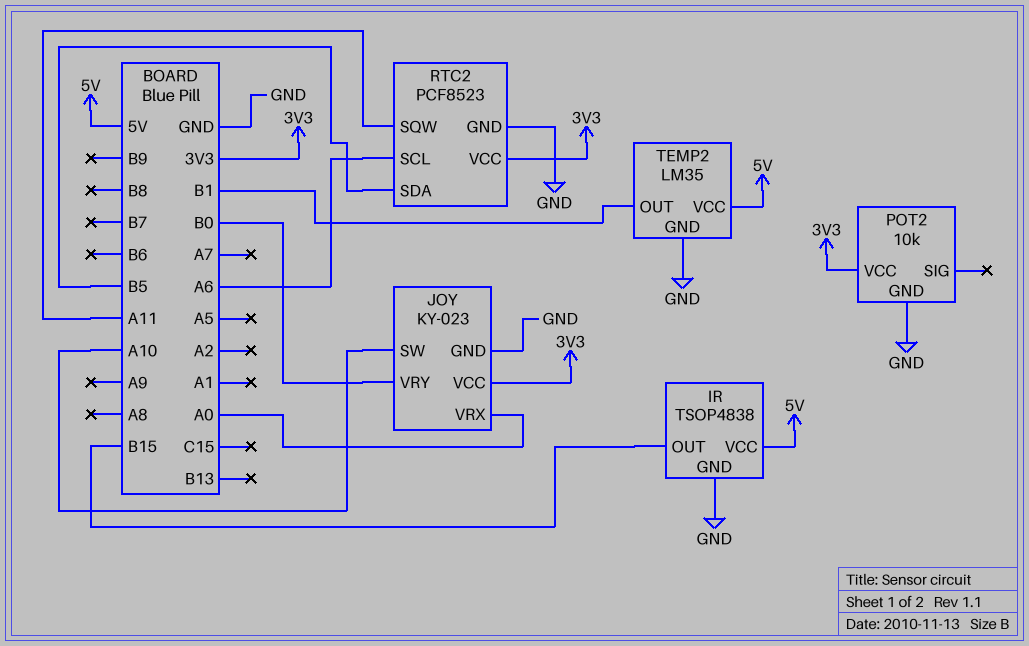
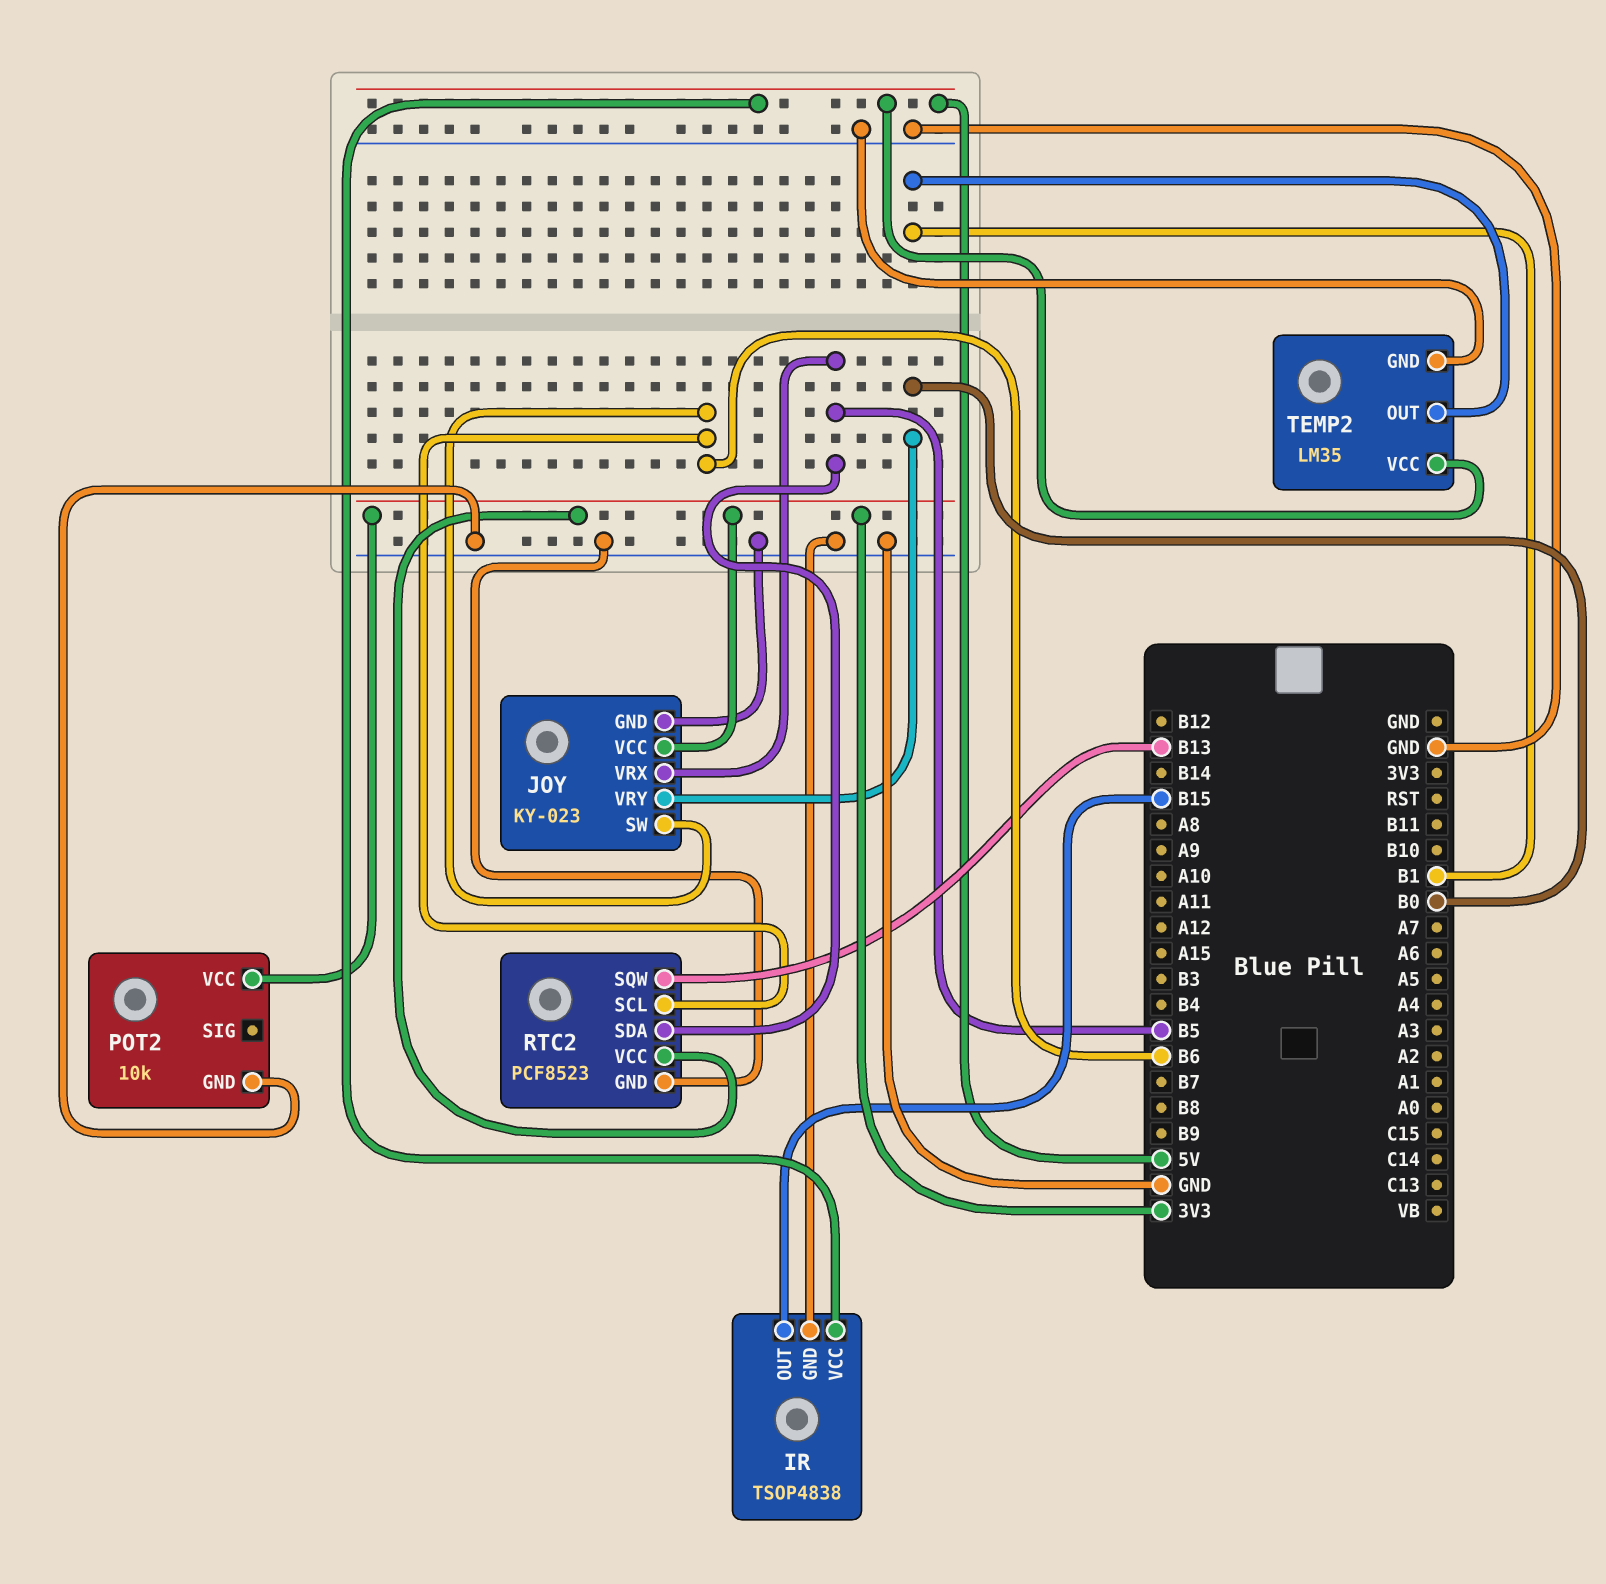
JOY pin SW: A10 -> B6
JOY pin VRX: A0 -> B5
RTC2 pin SCL: A6 -> B6
RTC2 pin SQW: A11 -> B13

